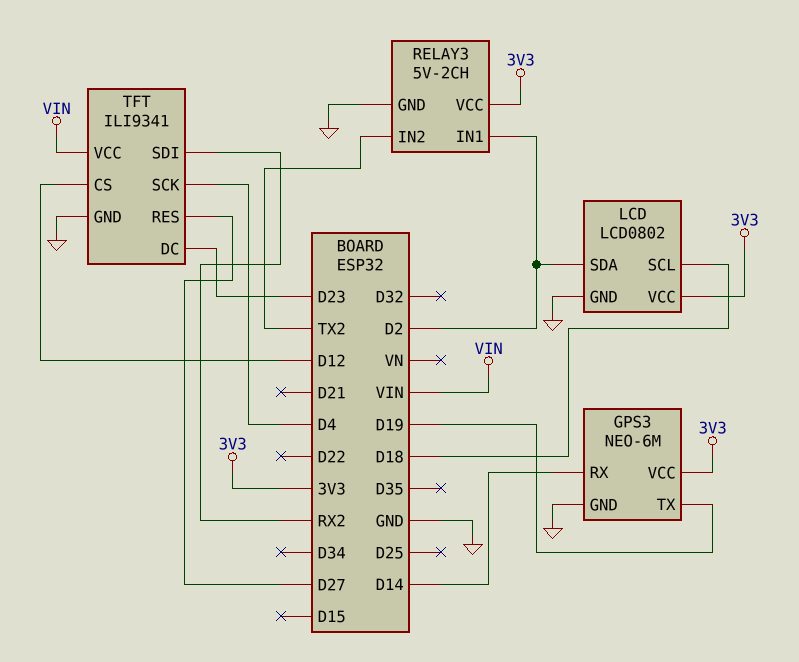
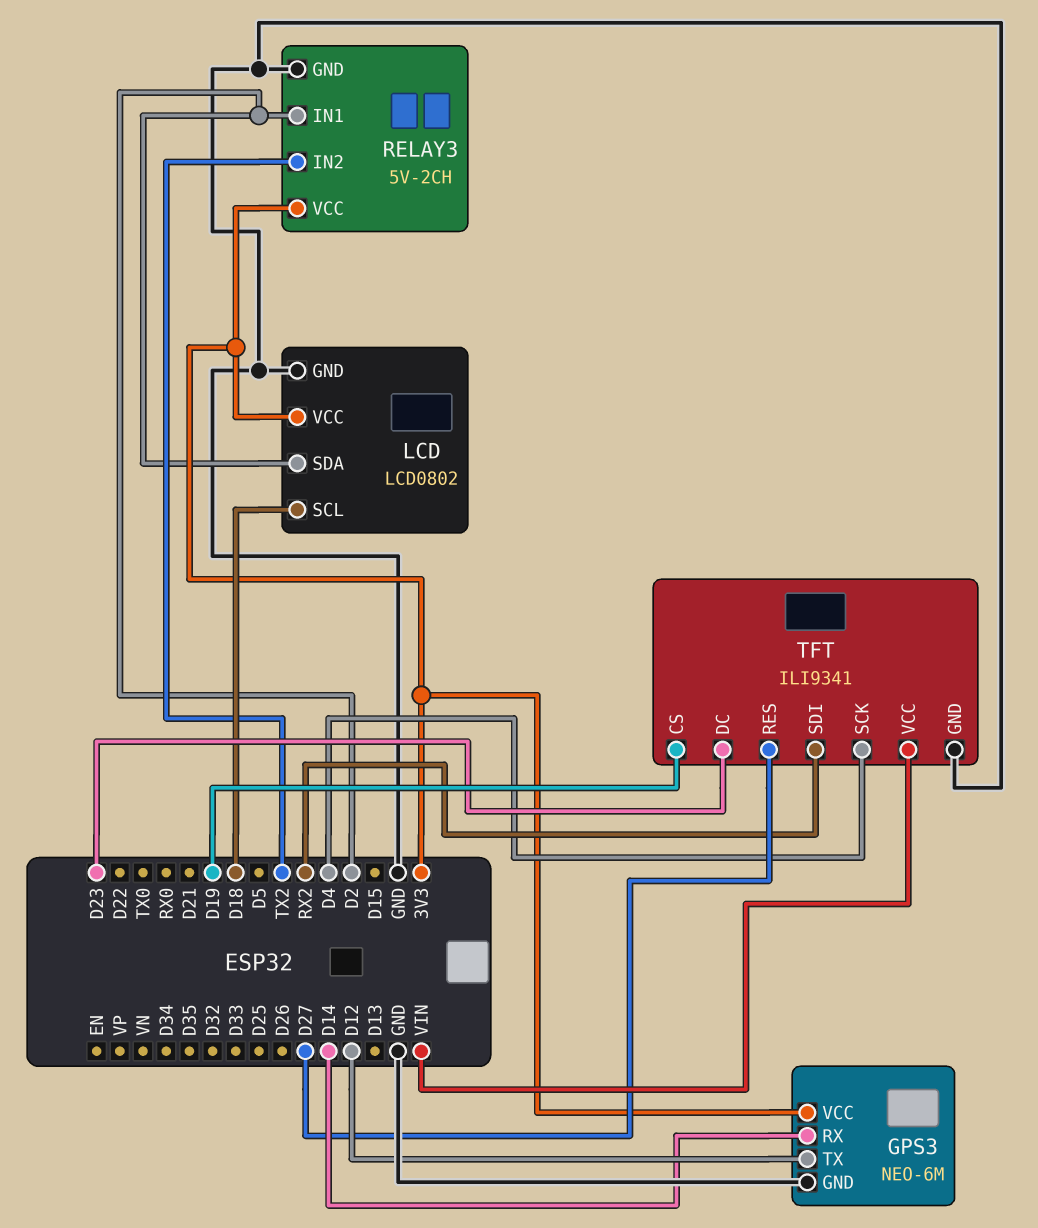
GPS3 pin TX: D19 -> D12
TFT pin CS: D12 -> D19

